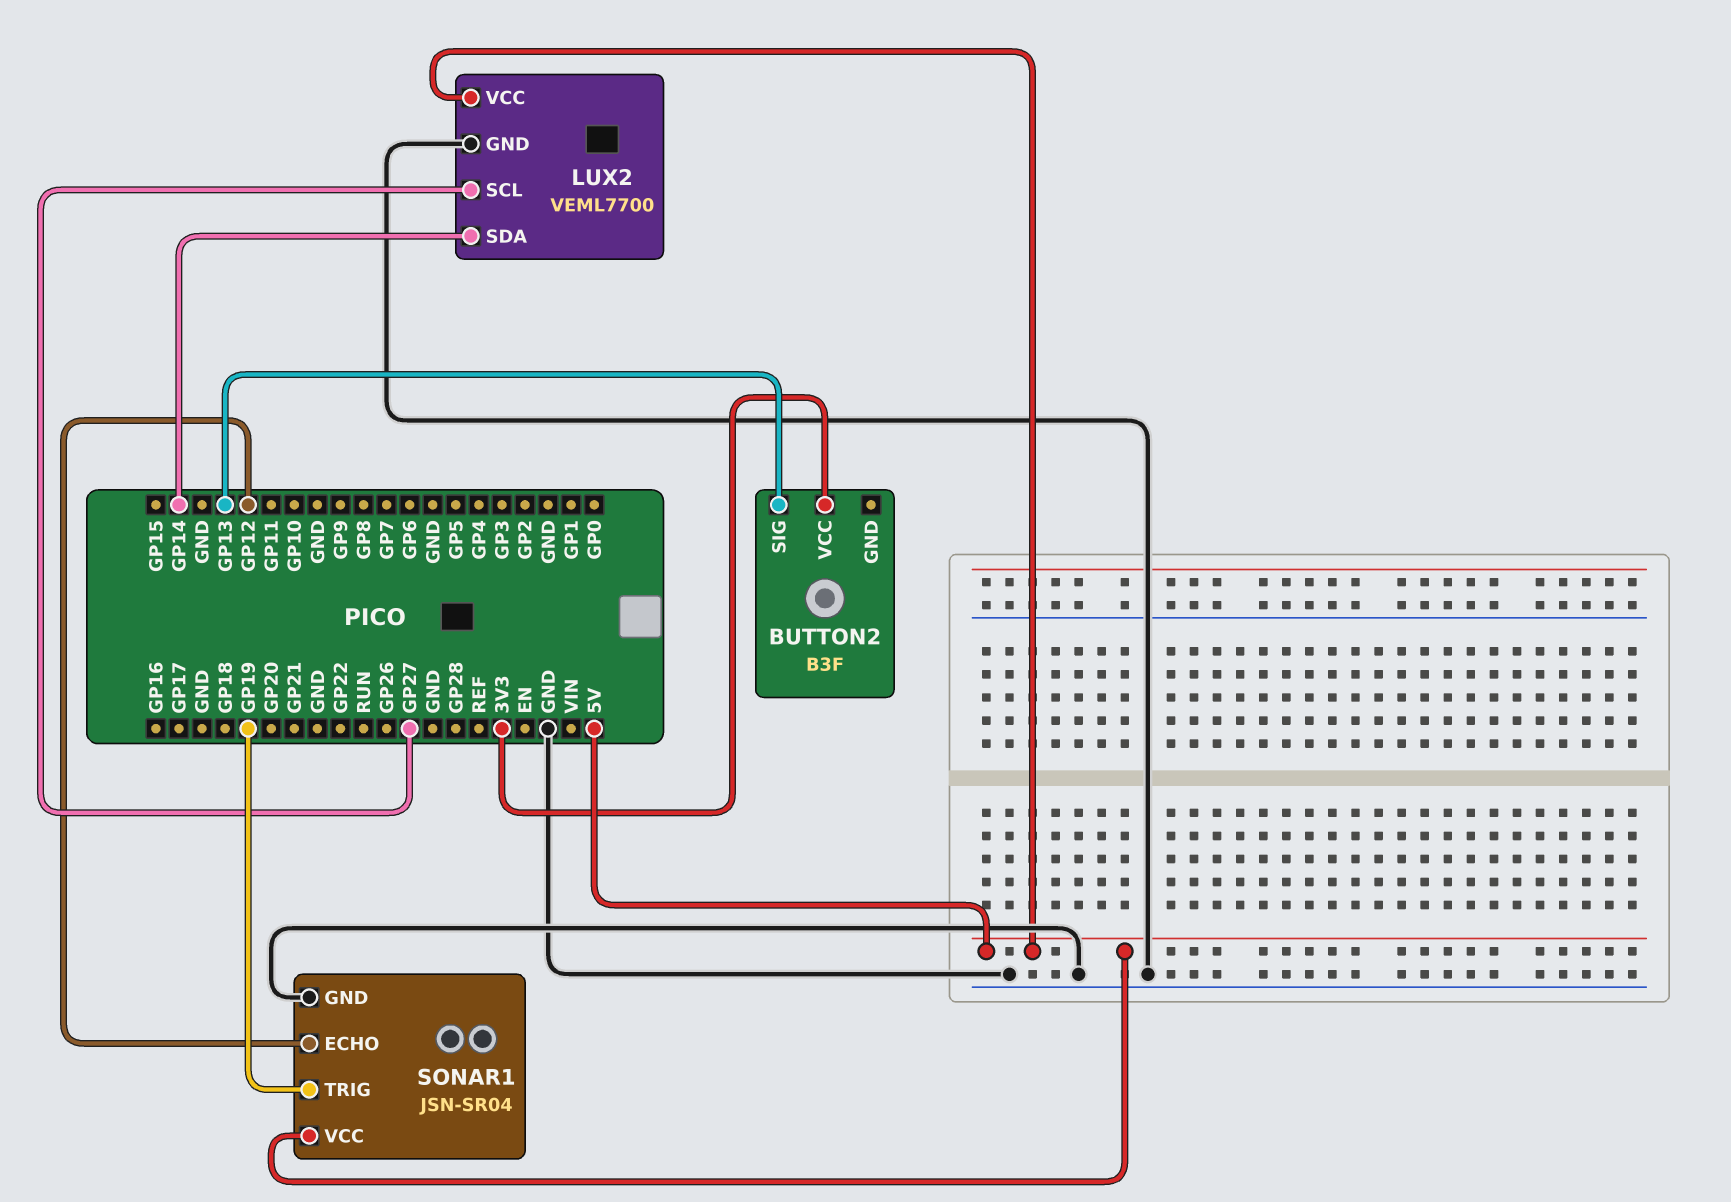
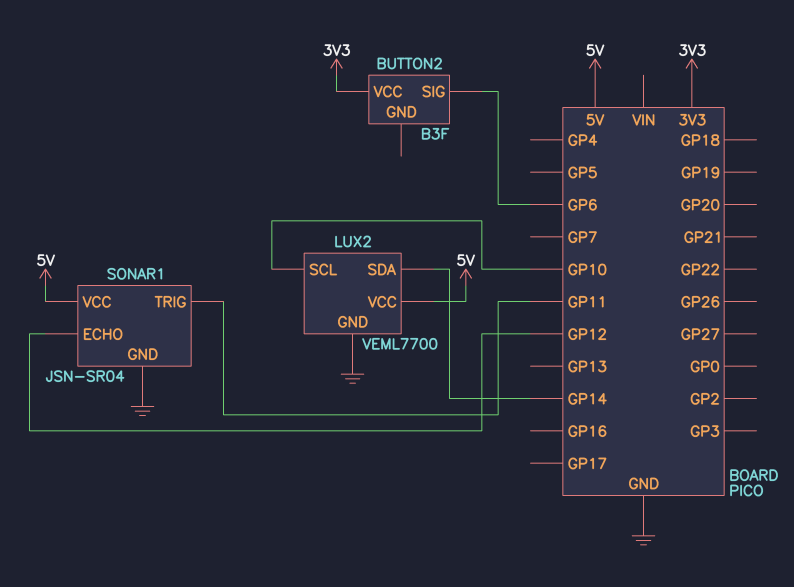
BUTTON2 pin SIG: GP13 -> GP6
LUX2 pin SCL: GP27 -> GP10
SONAR1 pin TRIG: GP19 -> GP11

